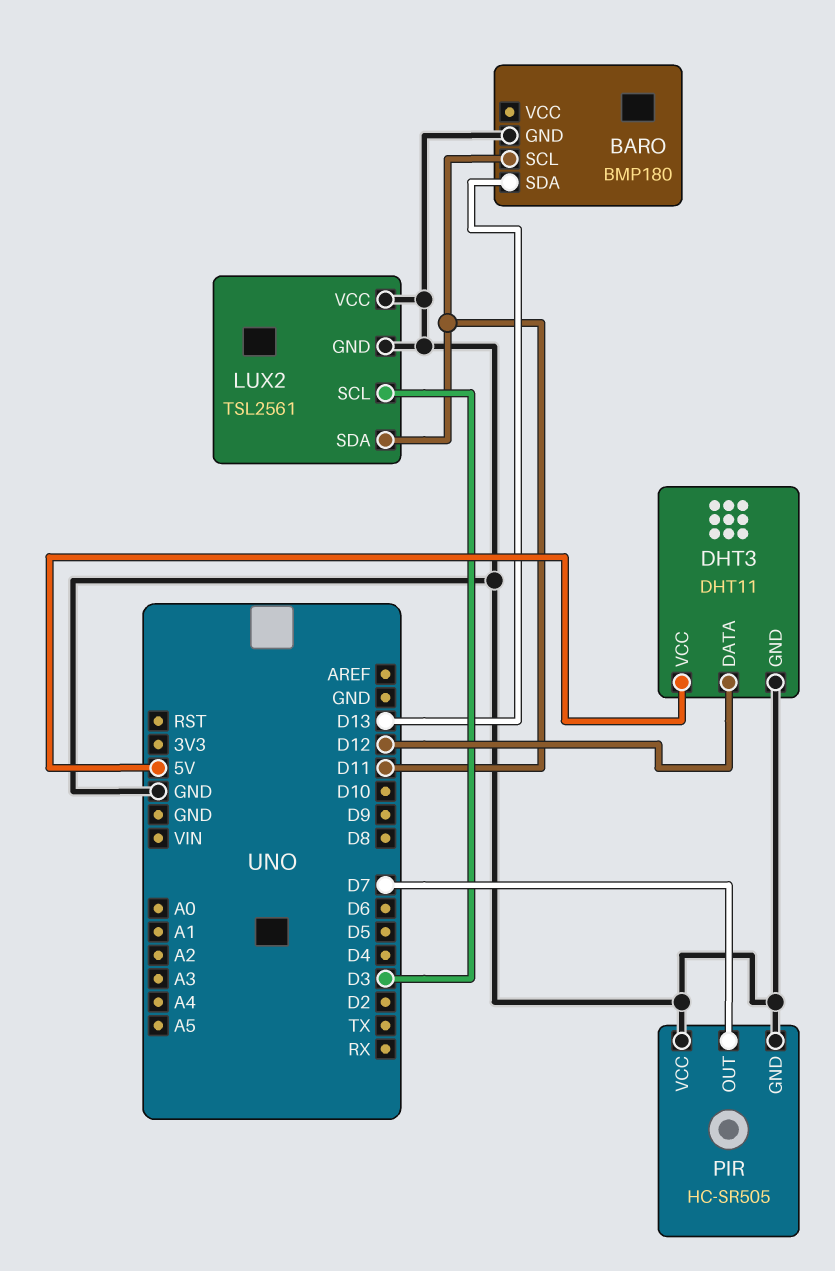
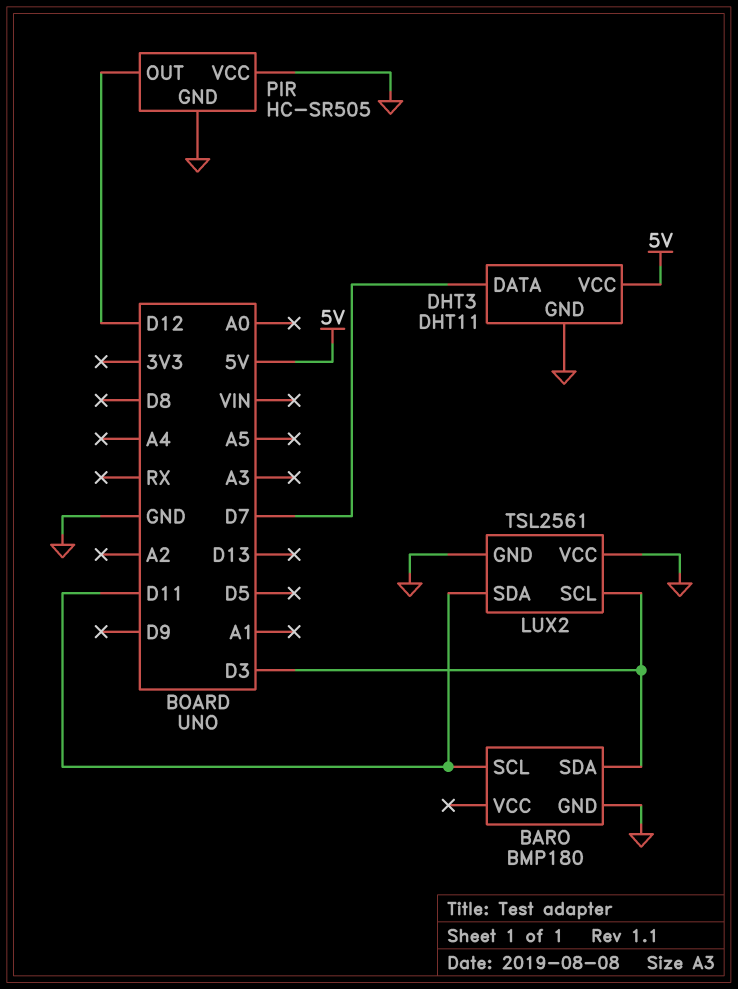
BARO pin SDA: D13 -> D3
DHT3 pin DATA: D12 -> D7
PIR pin OUT: D7 -> D12

